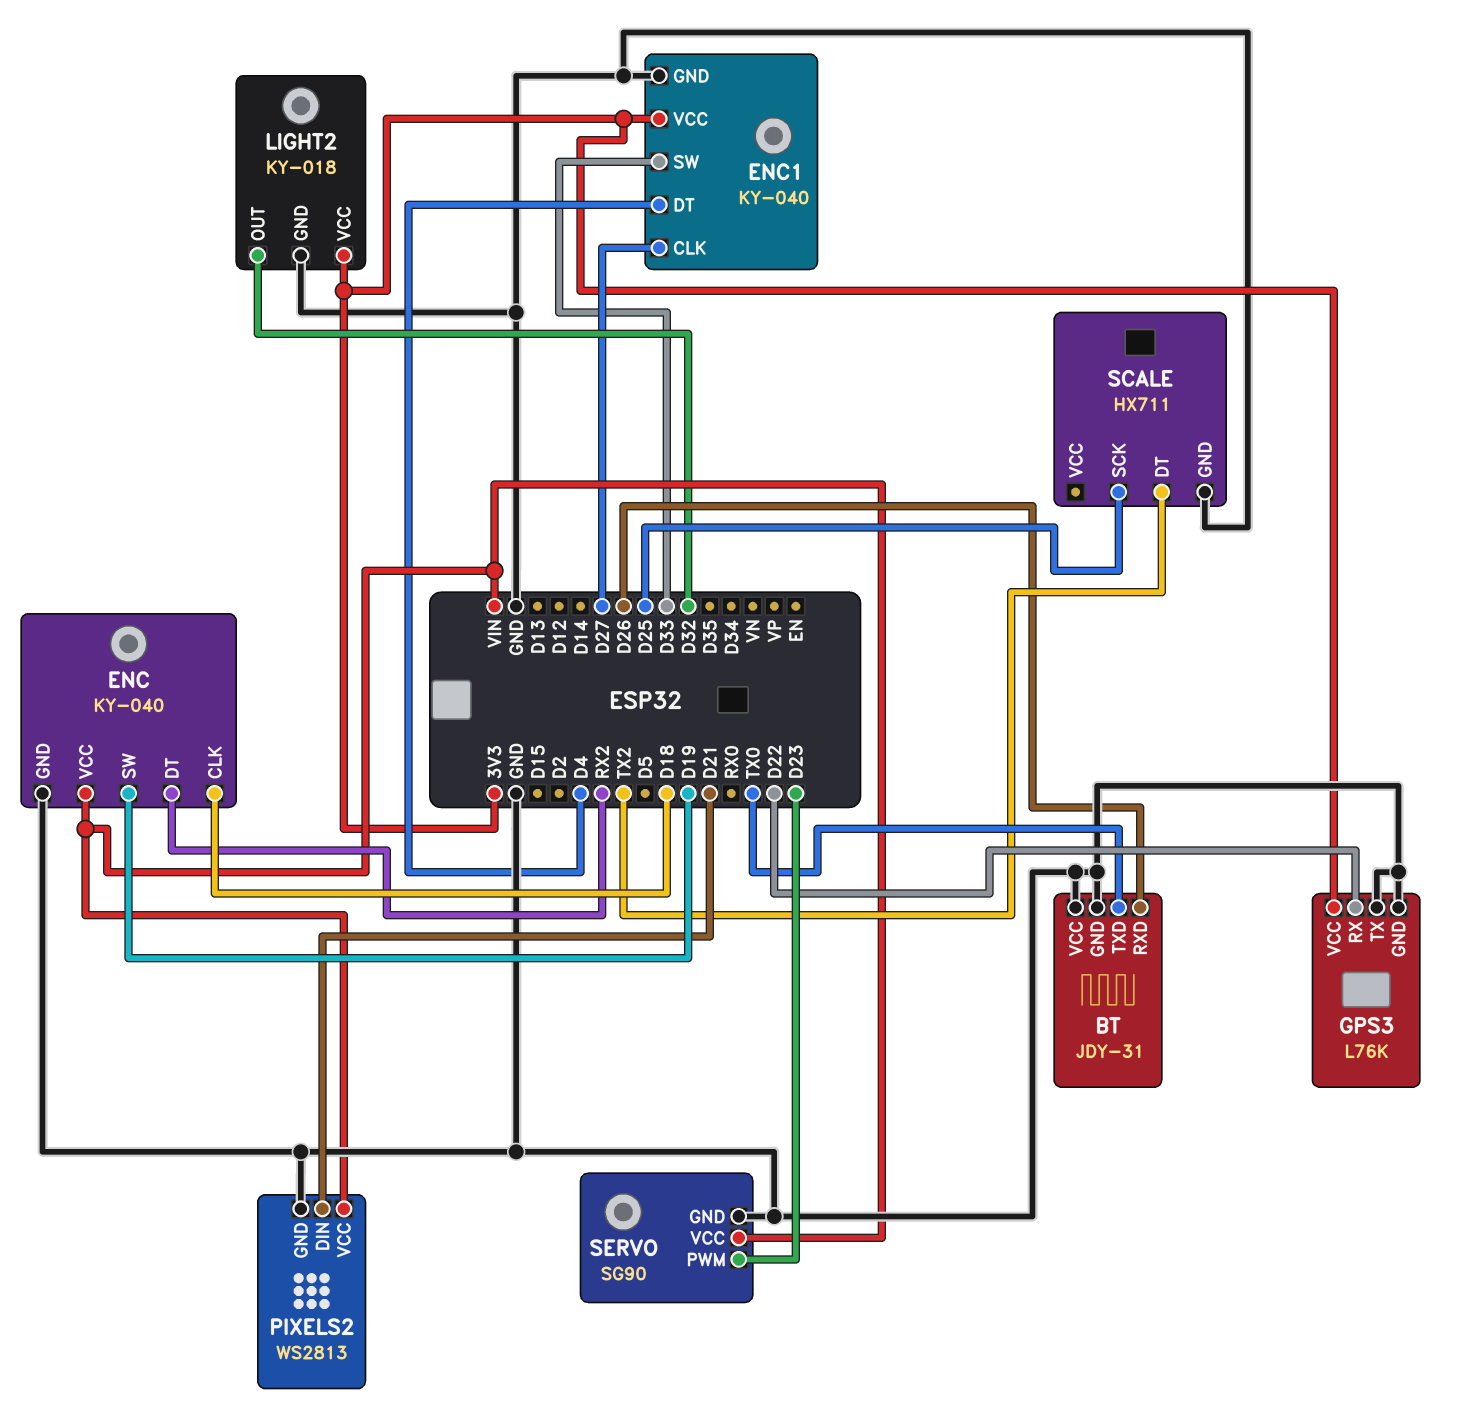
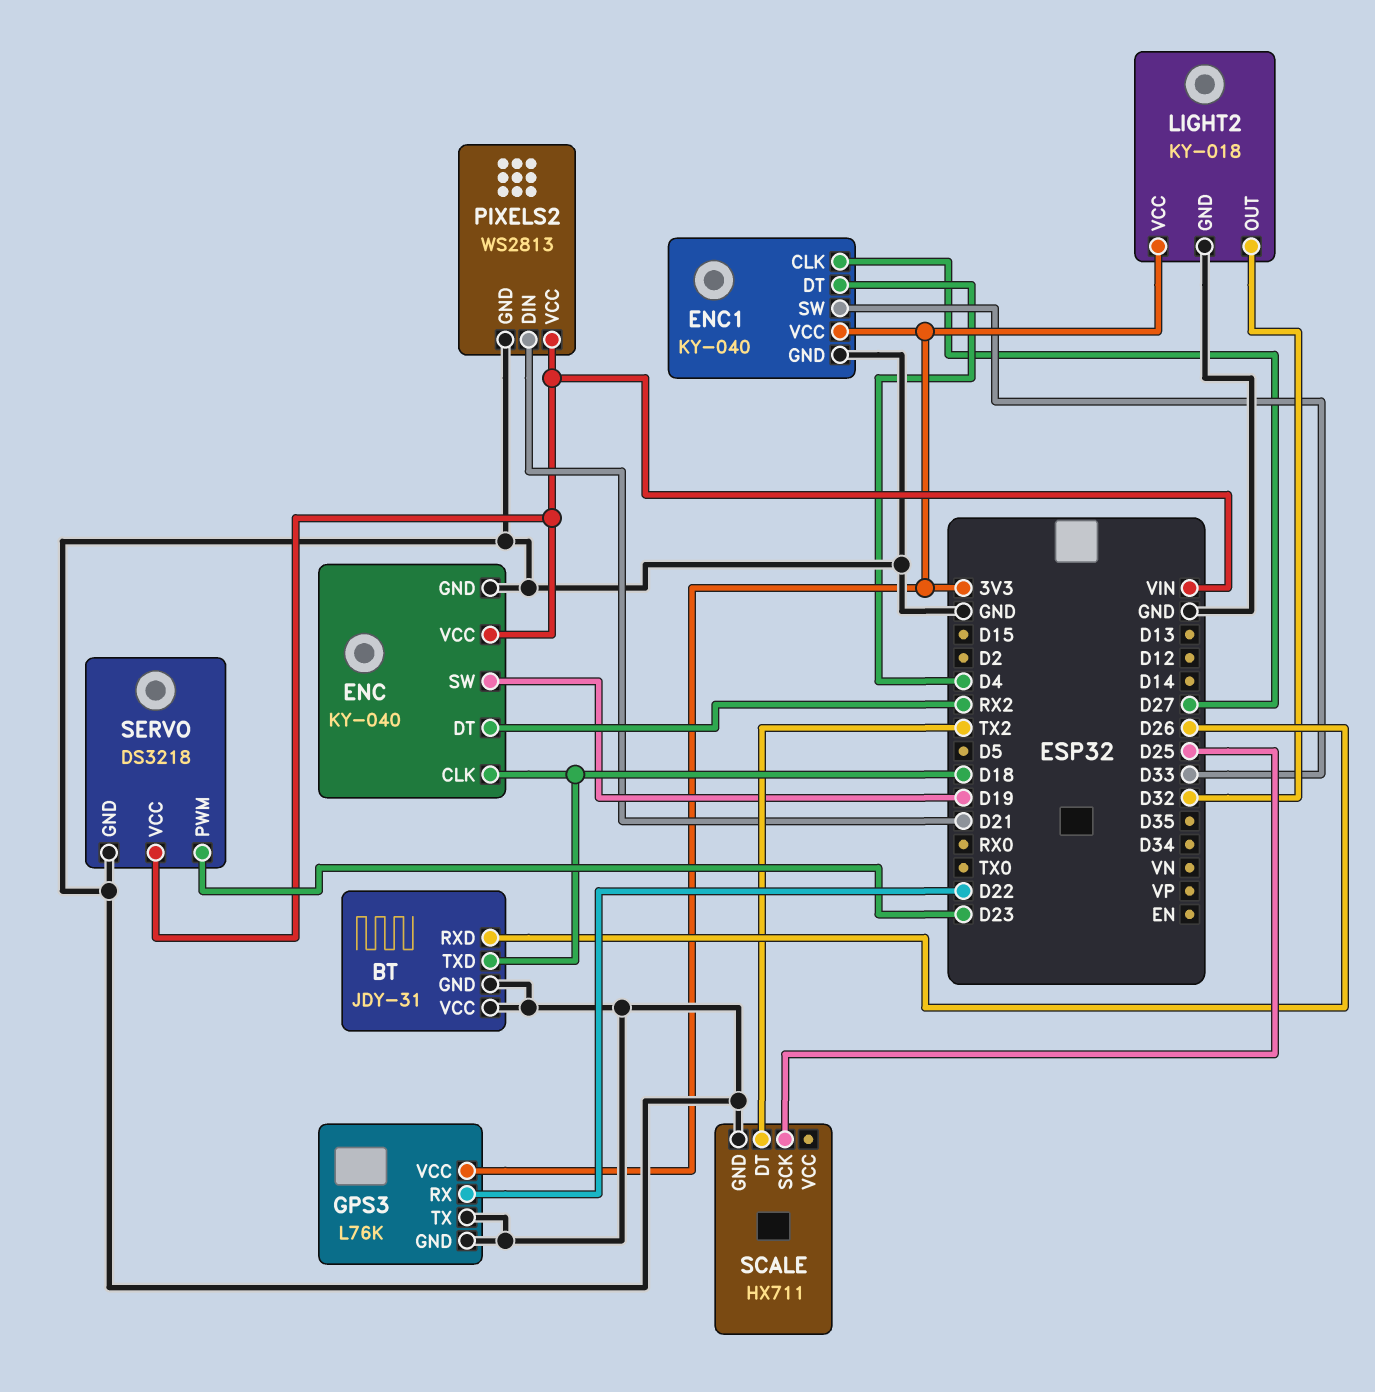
BT pin TXD: TX0 -> D18
SERVO: SG90 -> DS3218

